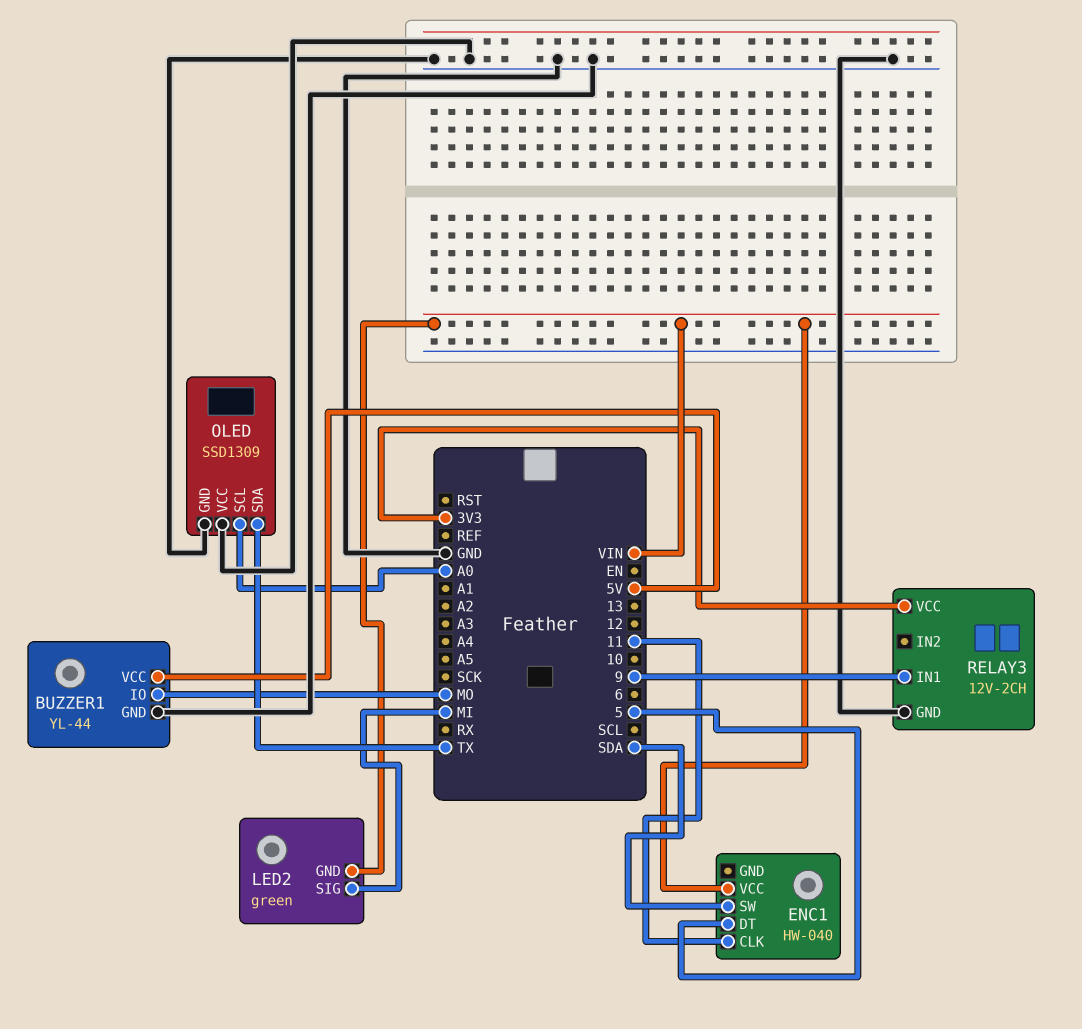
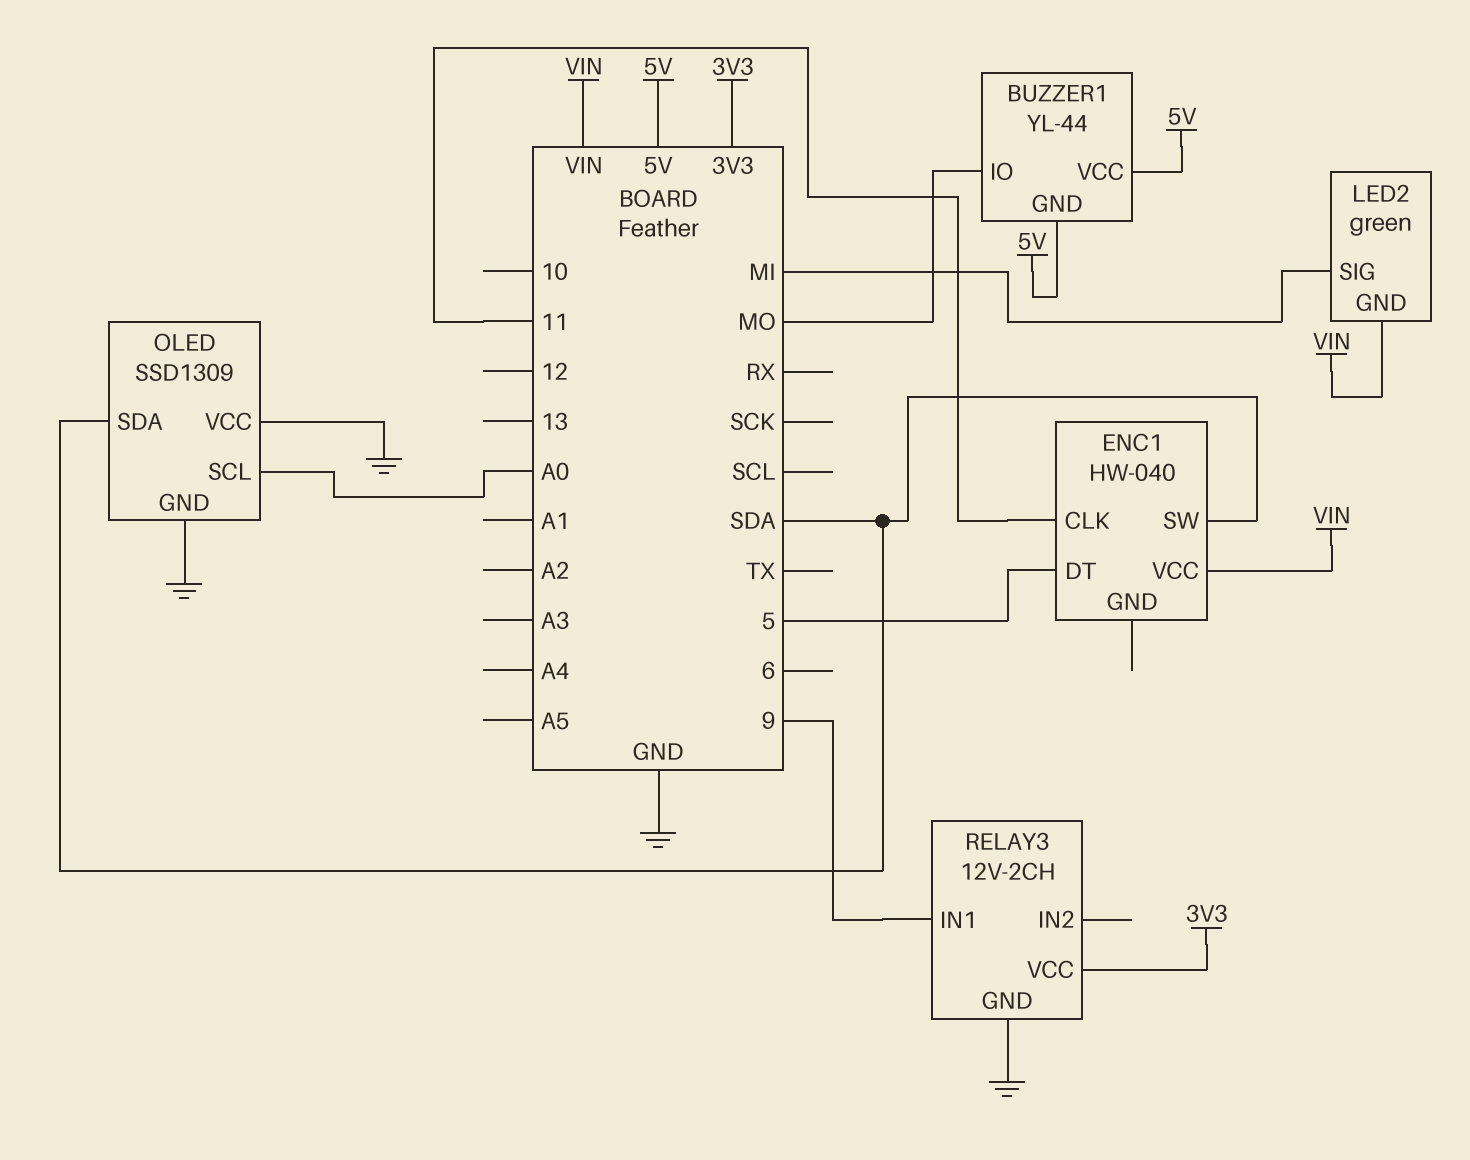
BUZZER1 pin GND: GND -> 5V
OLED pin SDA: TX -> SDA

